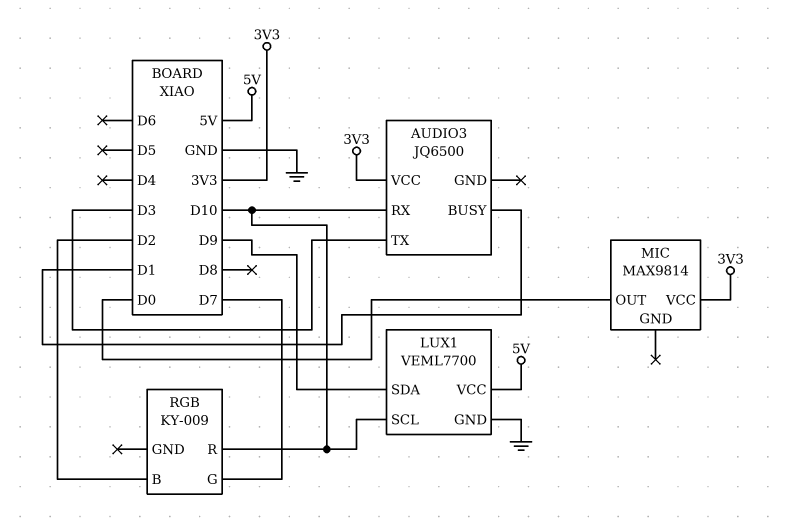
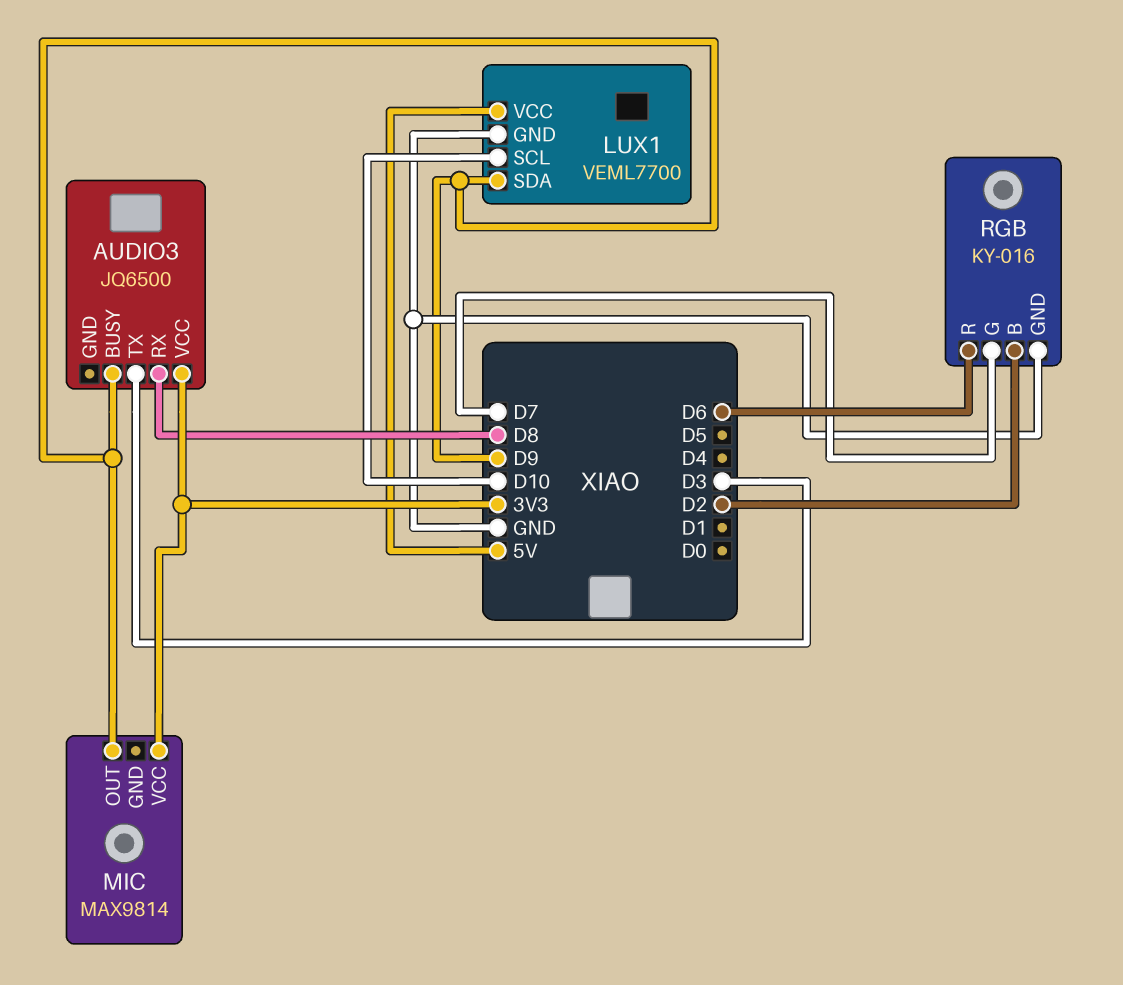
AUDIO3 pin BUSY: D1 -> D9
AUDIO3 pin RX: D10 -> D8
MIC pin OUT: D0 -> D9
RGB: KY-009 -> KY-016
RGB pin GND: none -> GND
RGB pin R: D10 -> D6

